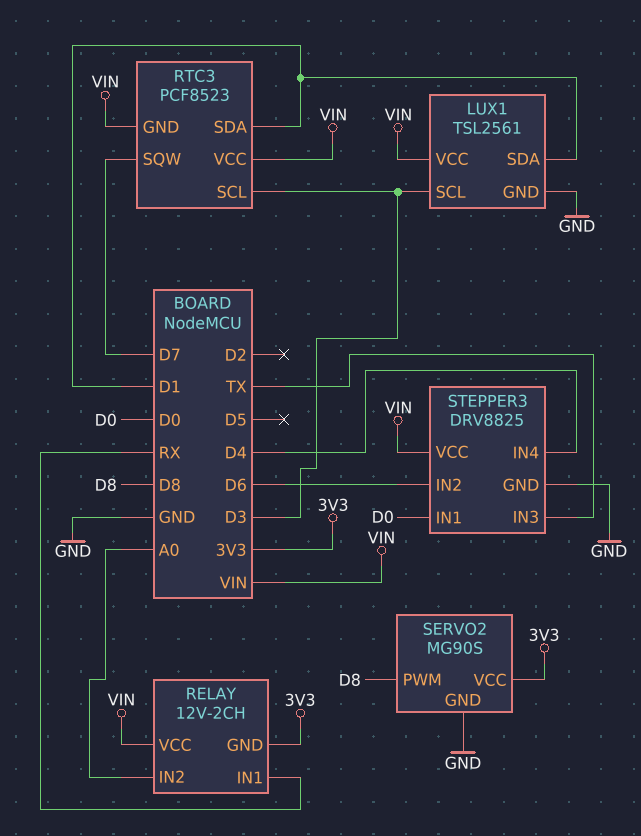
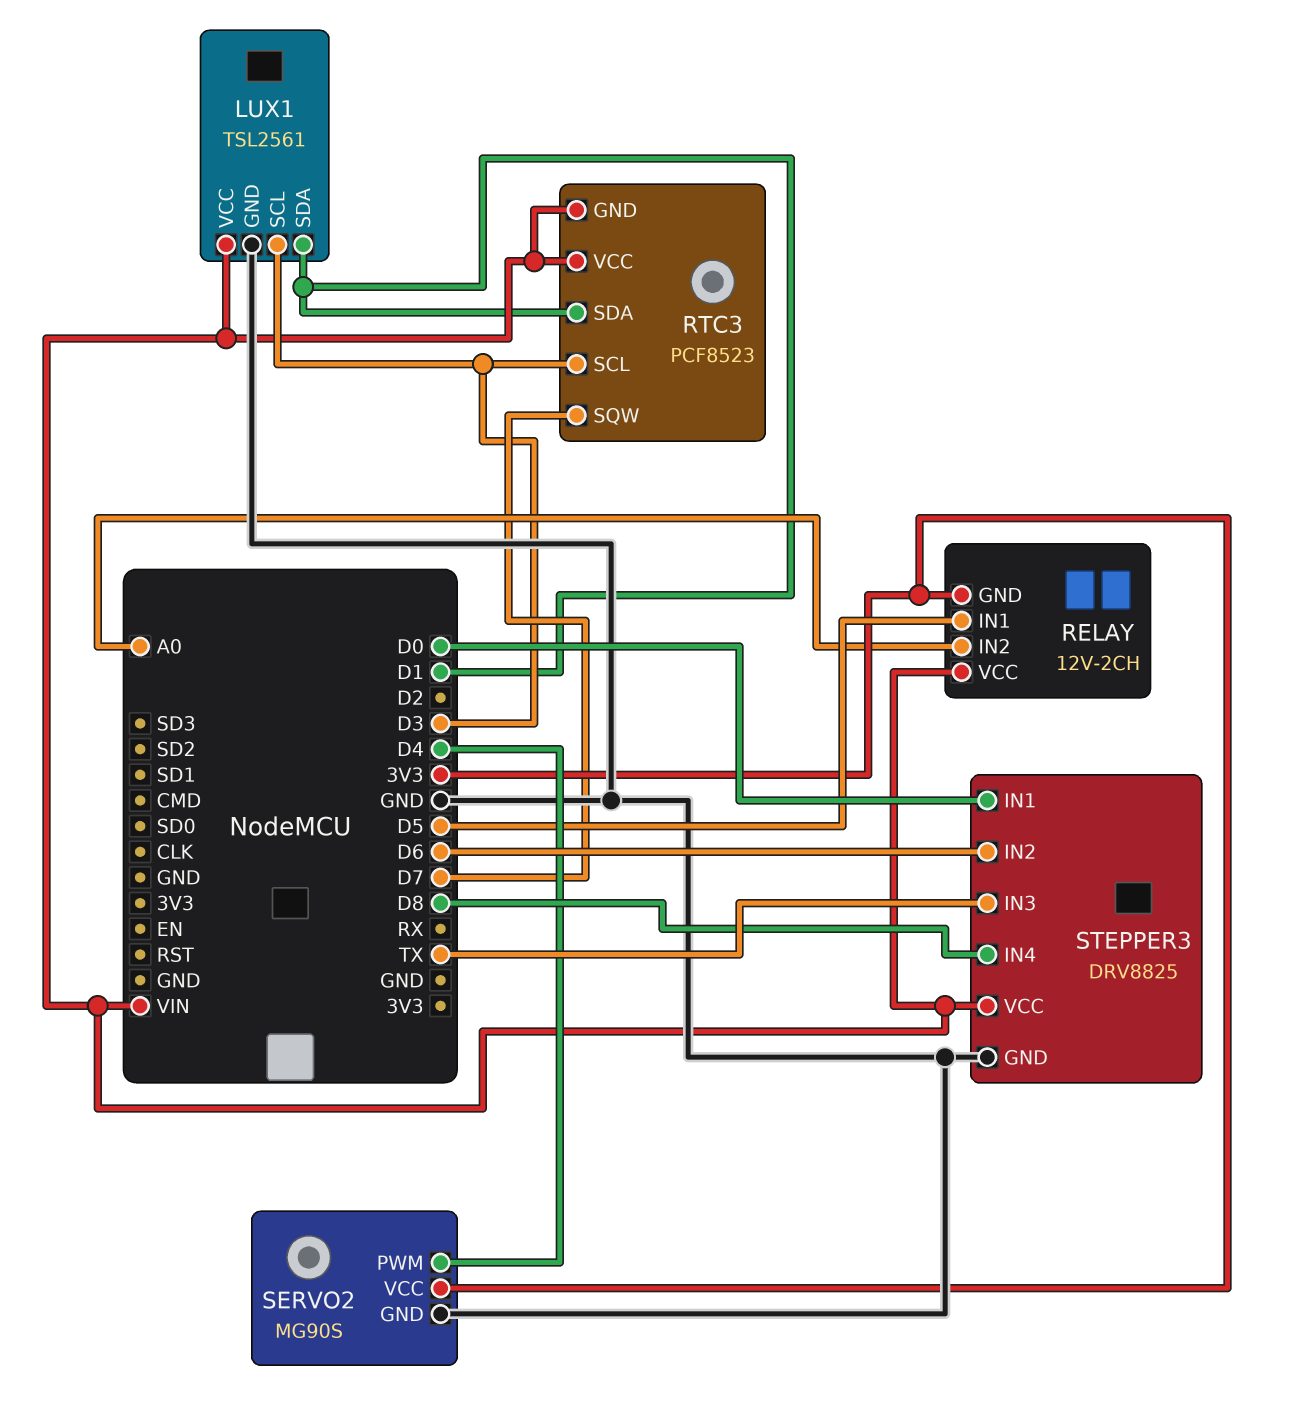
RELAY pin IN1: RX -> D5
SERVO2 pin PWM: D8 -> D4
STEPPER3 pin IN4: D4 -> D8

